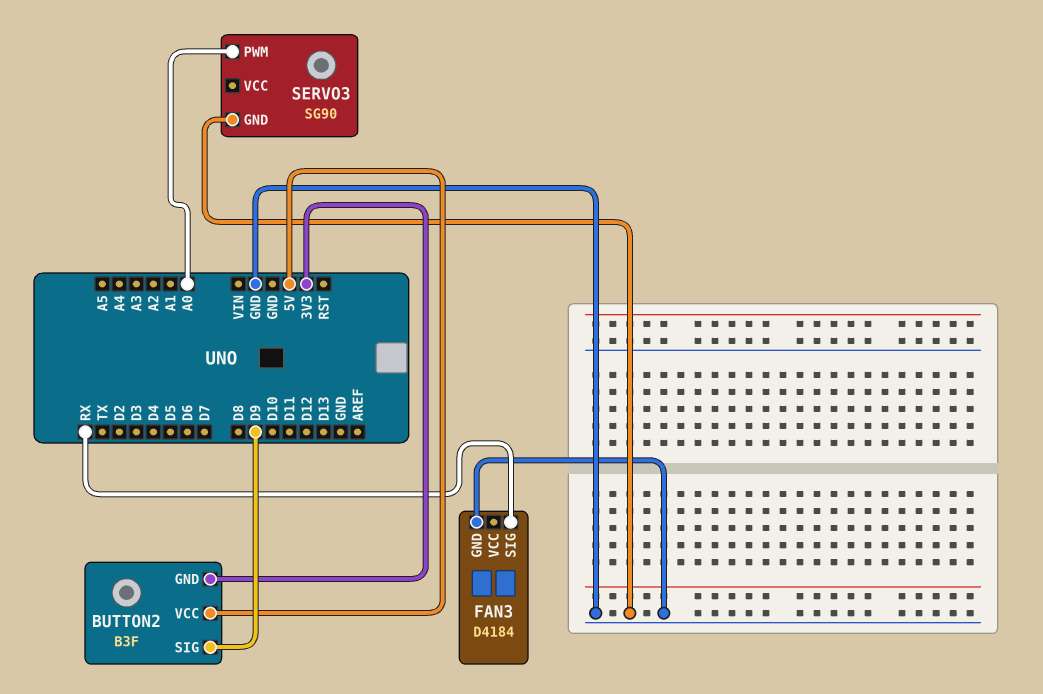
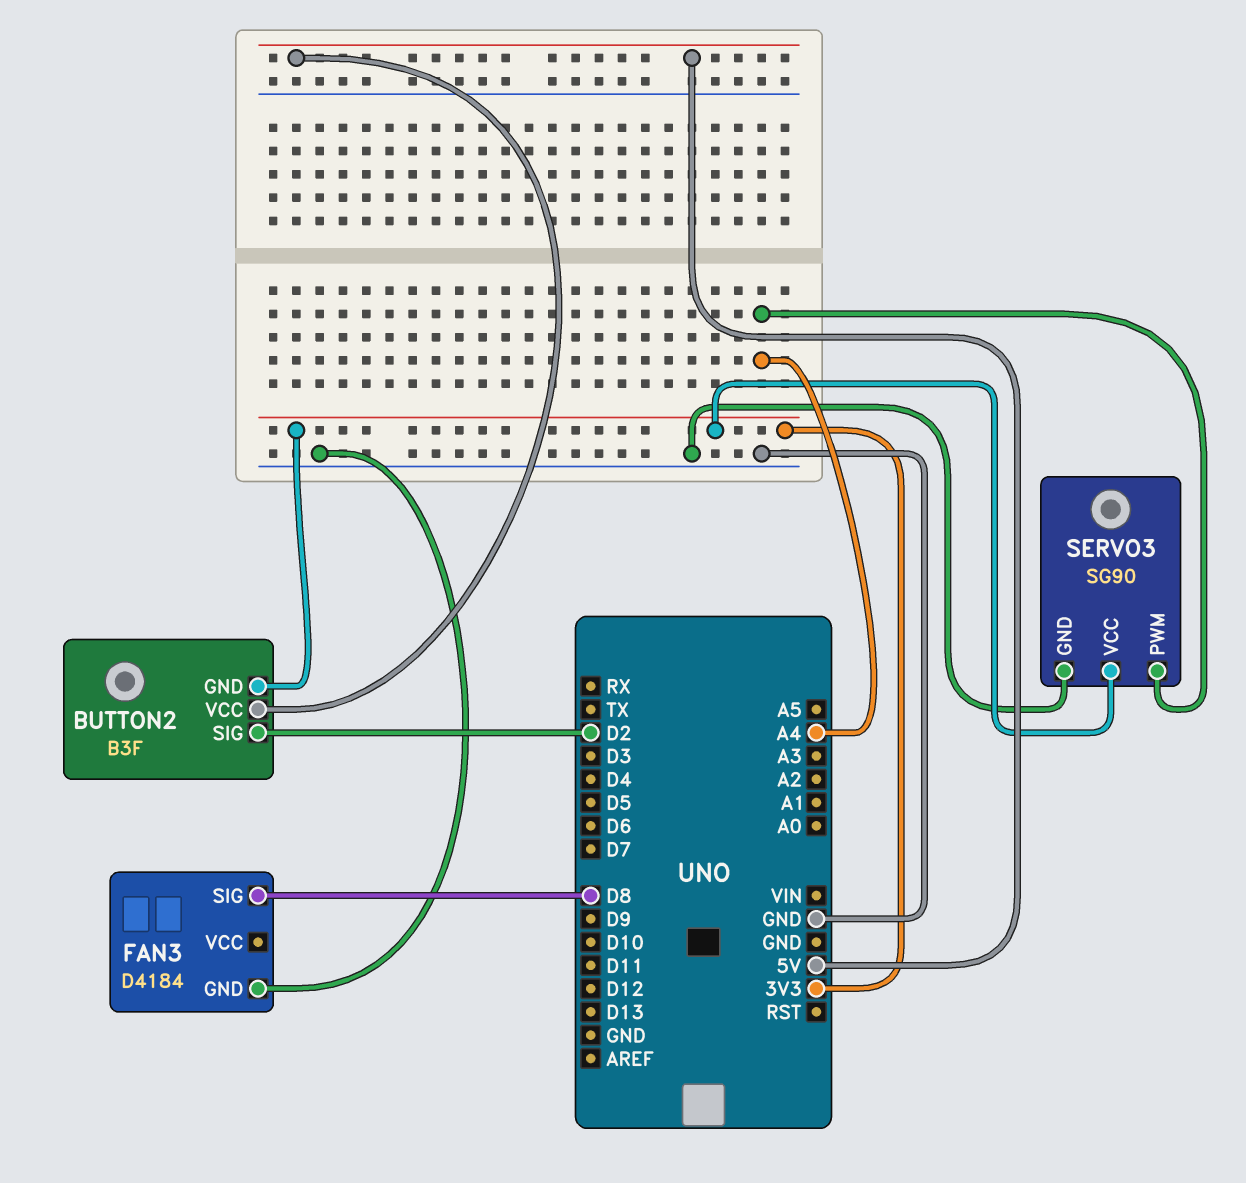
BUTTON2 pin SIG: D9 -> D2
FAN3 pin SIG: RX -> D8
SERVO3 pin PWM: A0 -> A4
SERVO3 pin VCC: none -> 3V3

